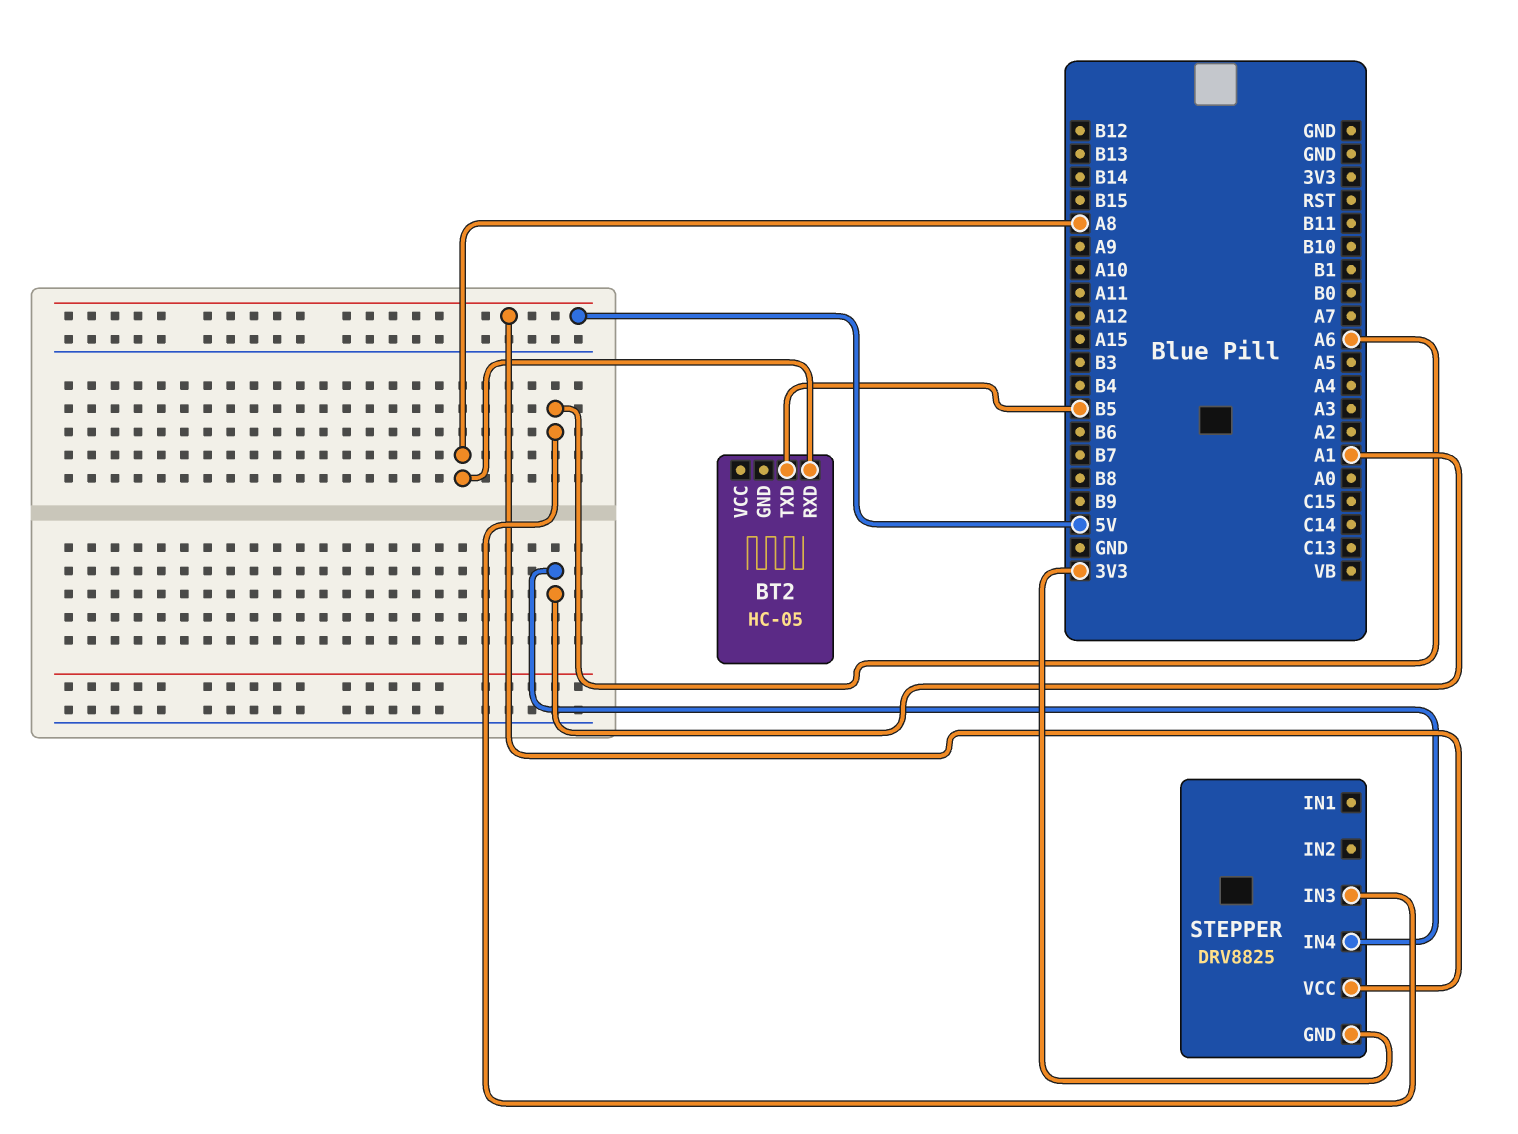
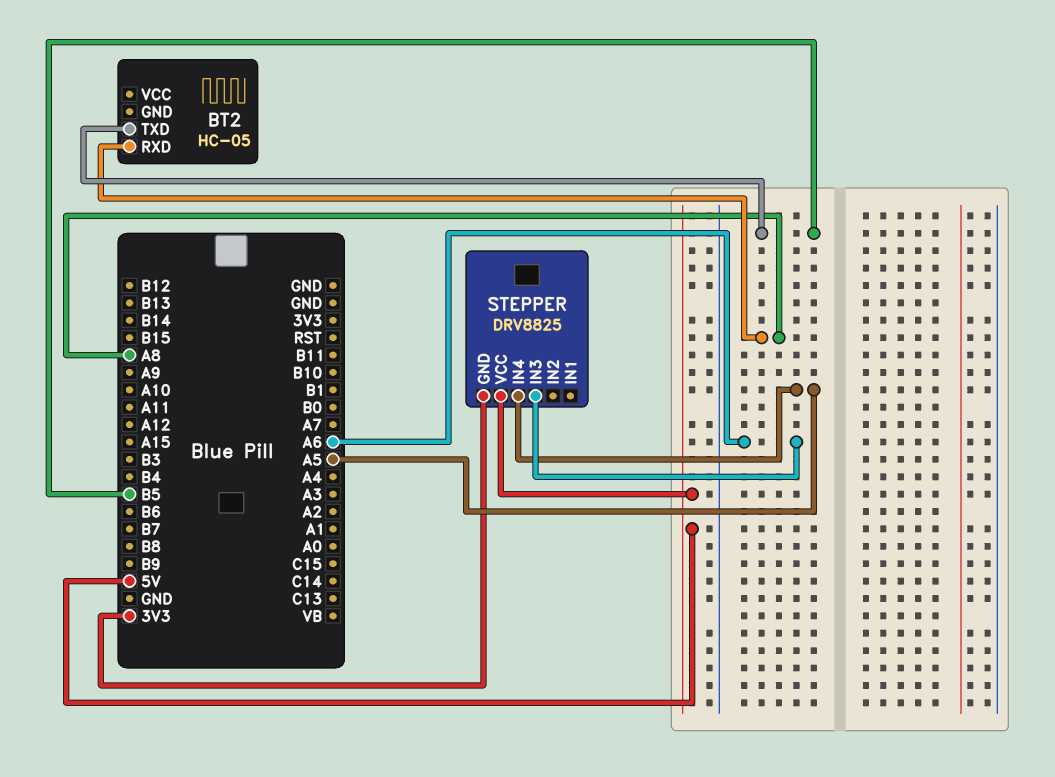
STEPPER pin IN4: A1 -> A5

